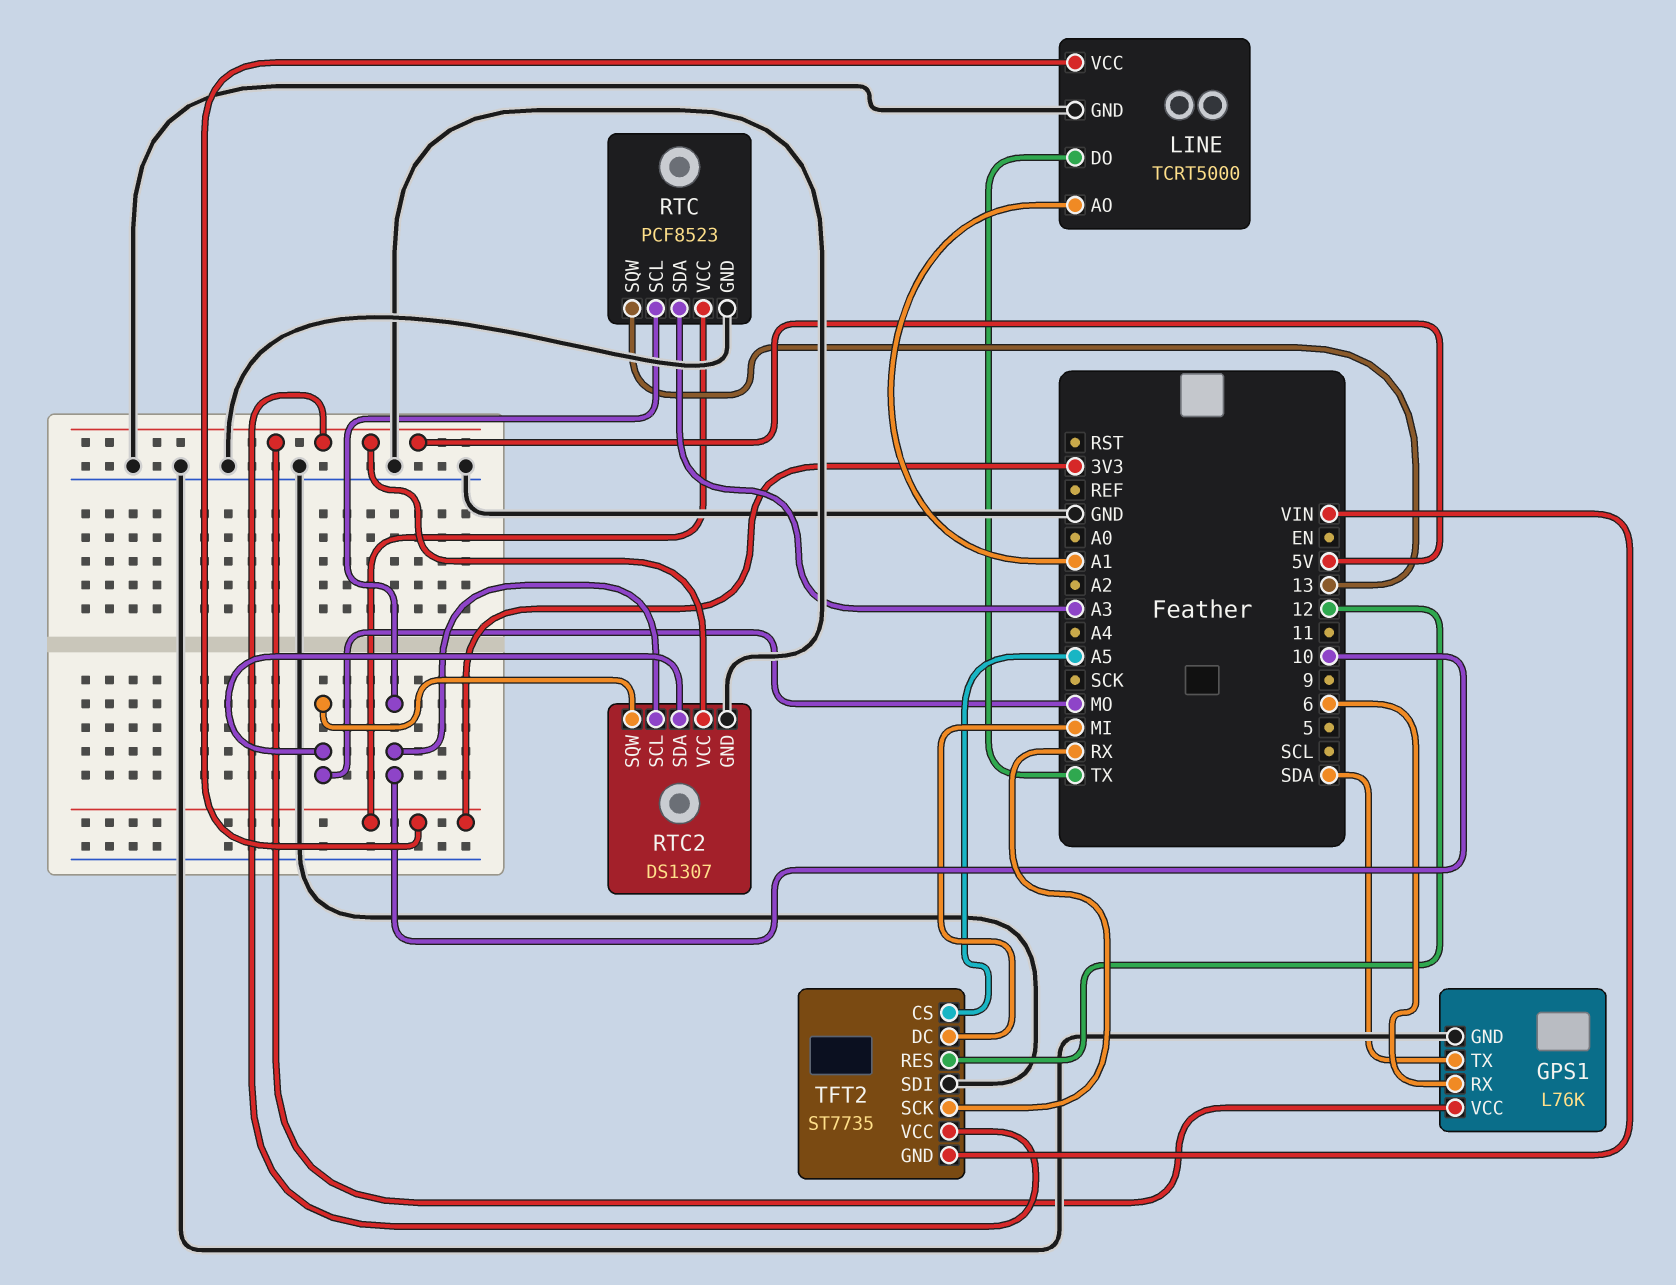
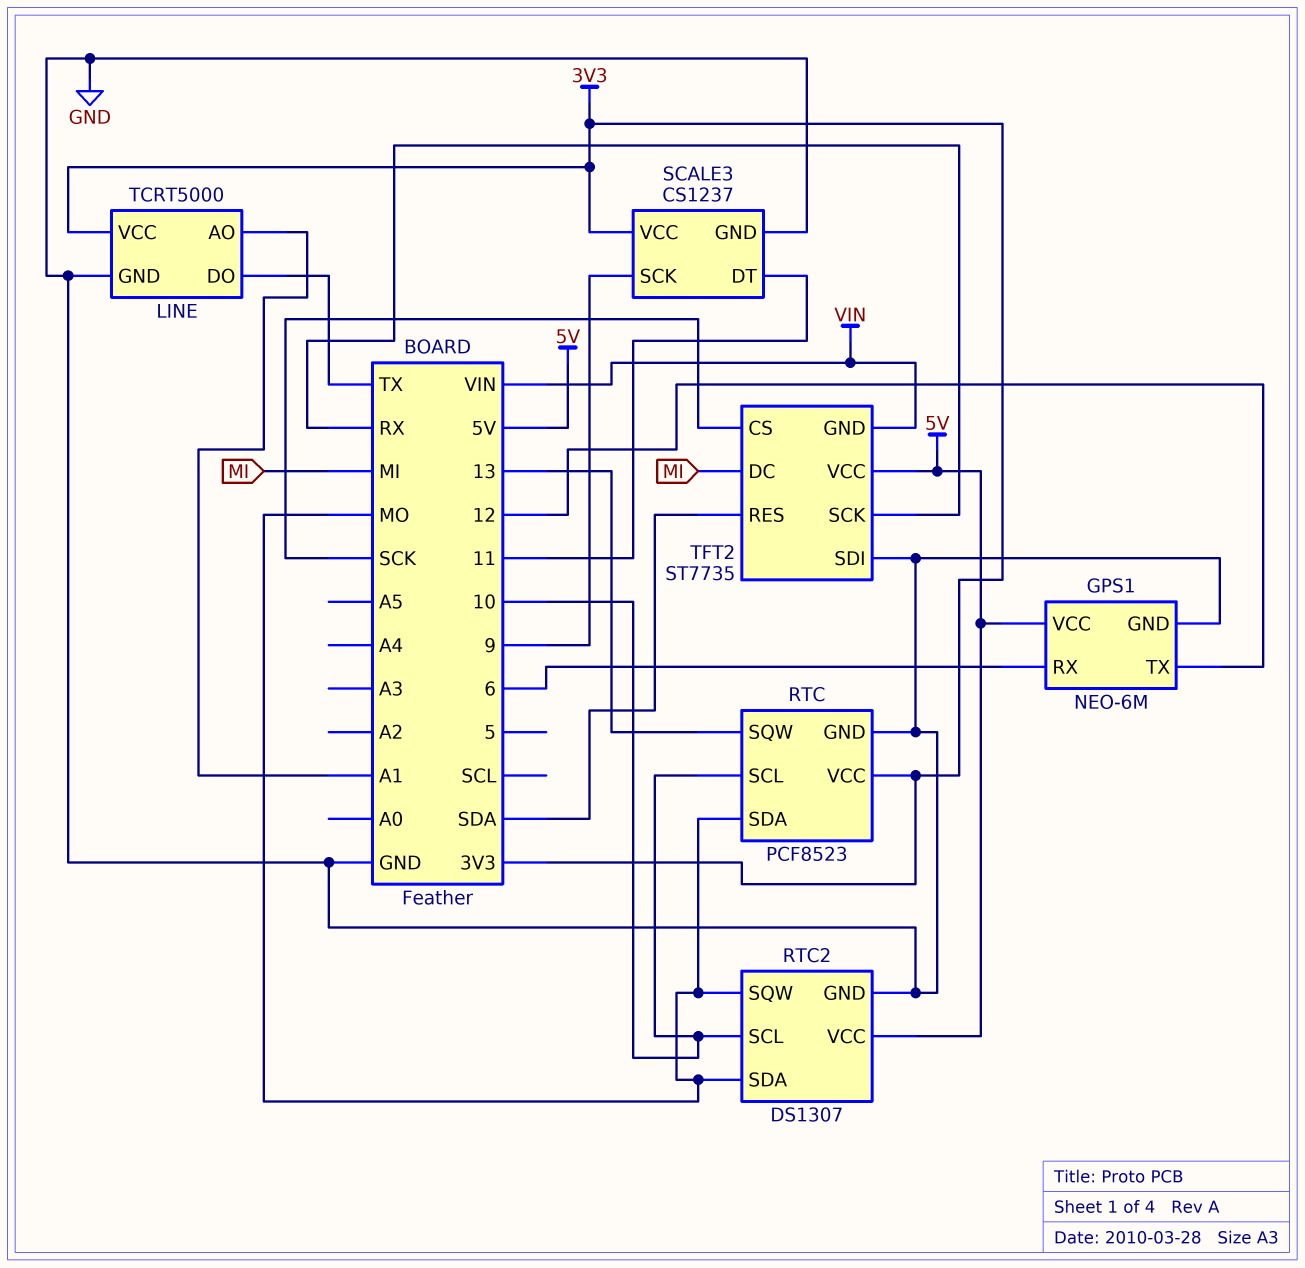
GPS1: L76K -> NEO-6M
GPS1 pin TX: SDA -> 12
RTC pin SDA: A3 -> MO
SCALE3: none -> CS1237
SCALE3 pin DT: none -> 11
SCALE3 pin GND: none -> GND
SCALE3 pin SCK: none -> 9
SCALE3 pin VCC: none -> 3V3
TFT2 pin CS: A5 -> SCK
TFT2 pin RES: 12 -> SDA

